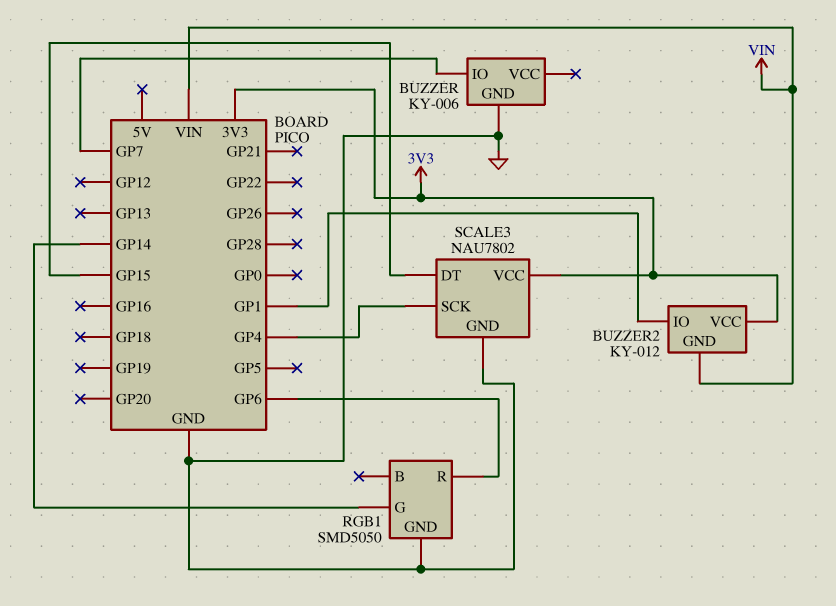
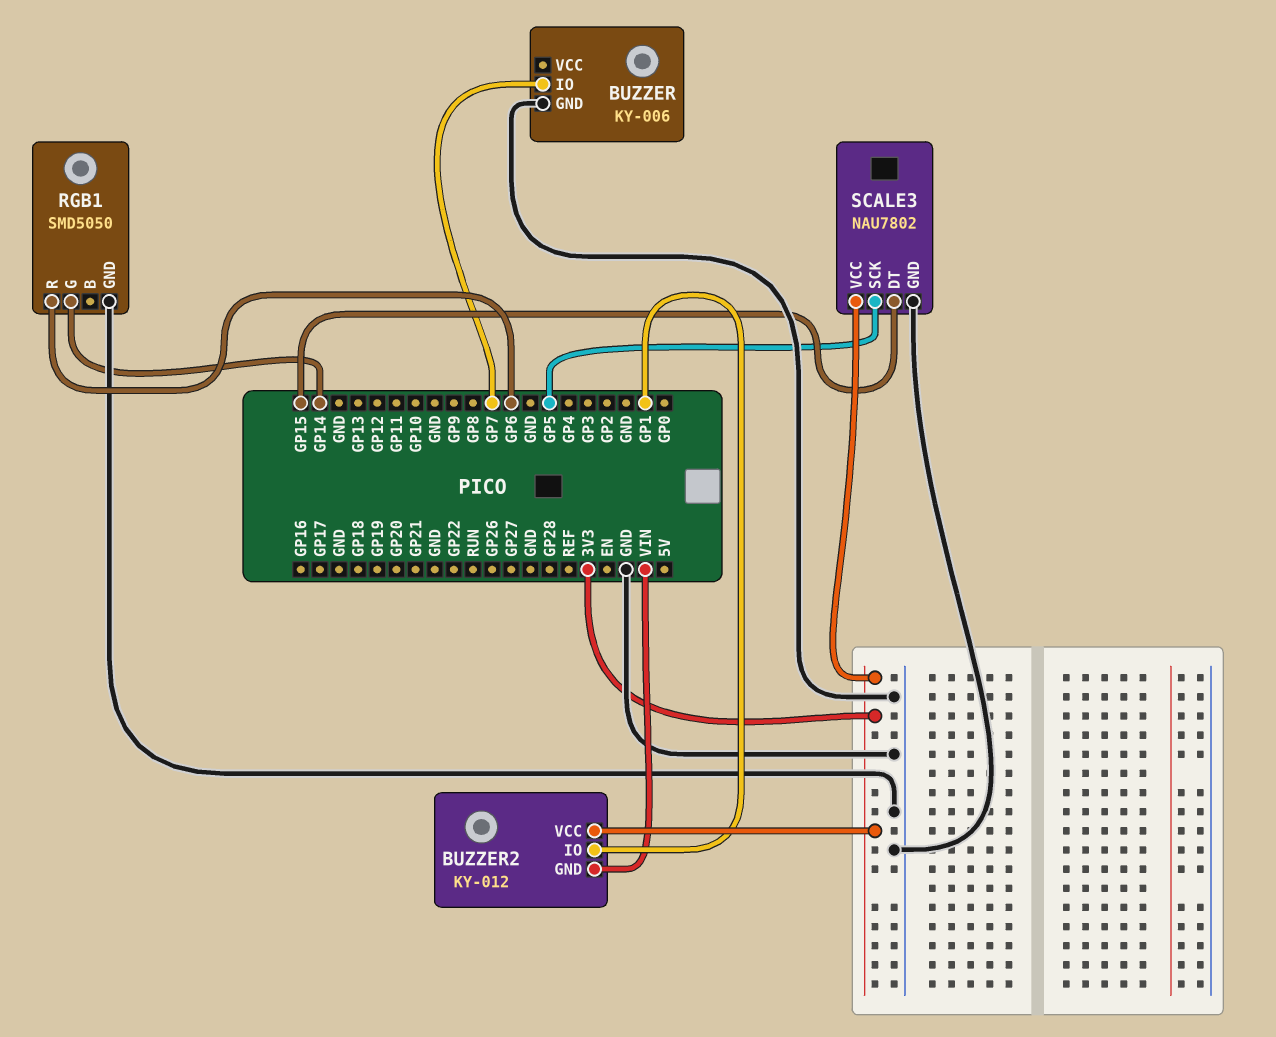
SCALE3 pin SCK: GP4 -> GP5

